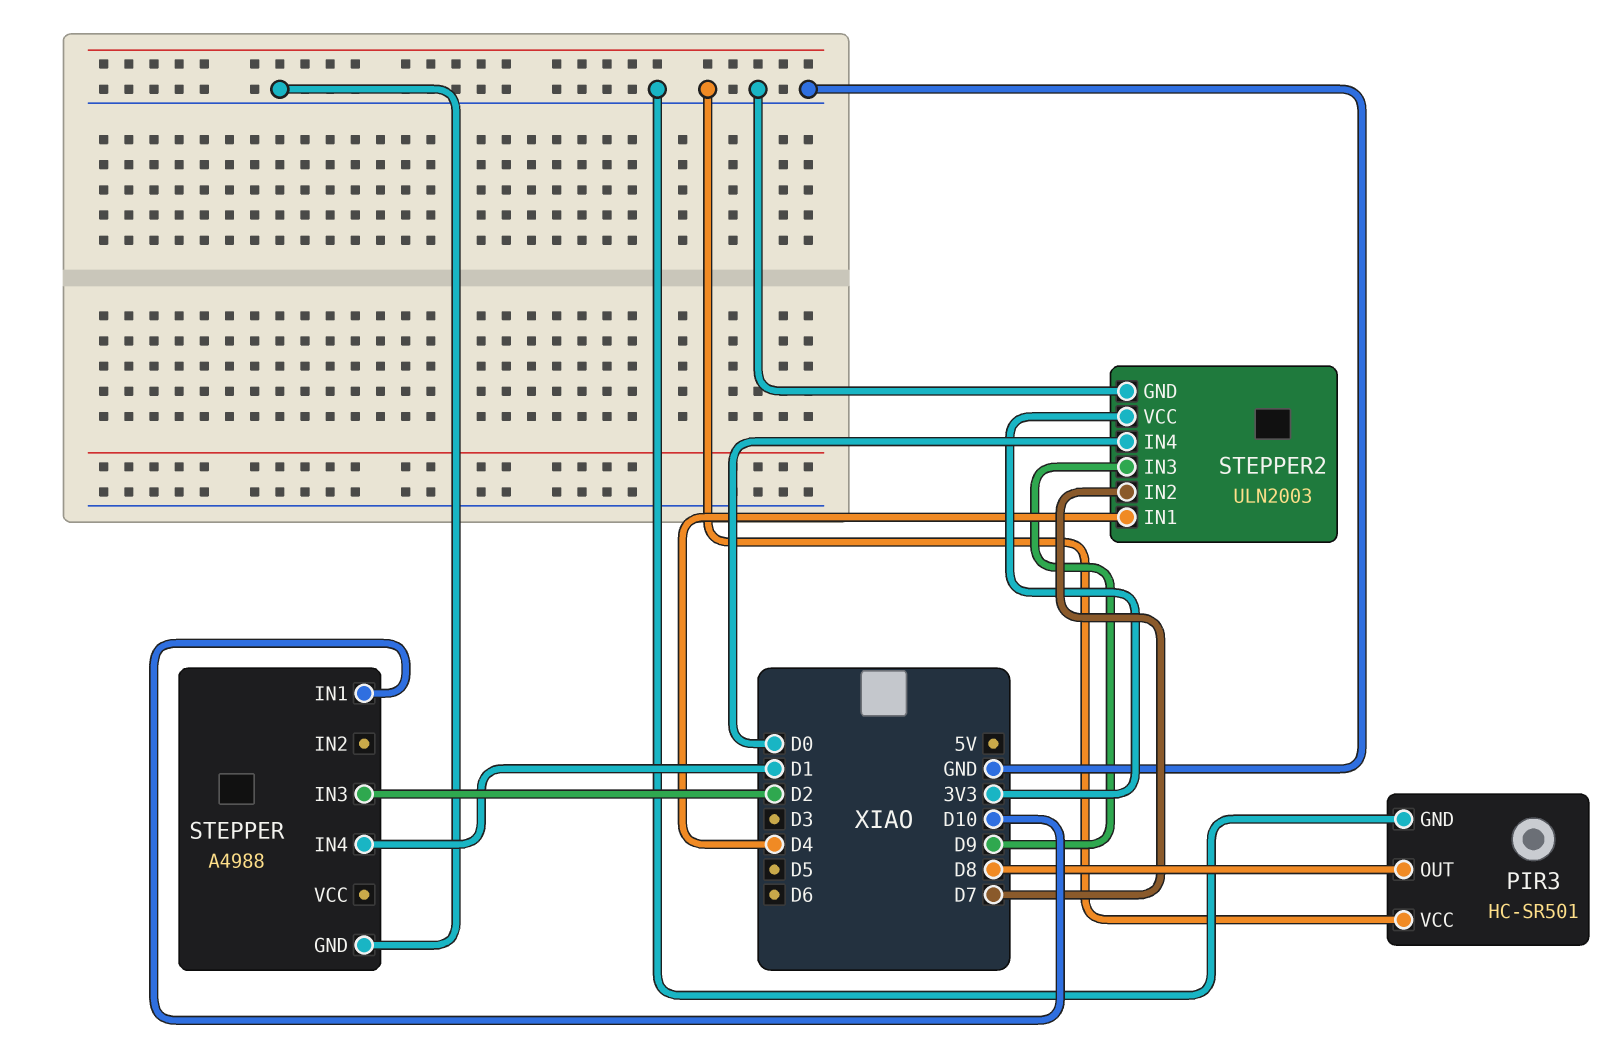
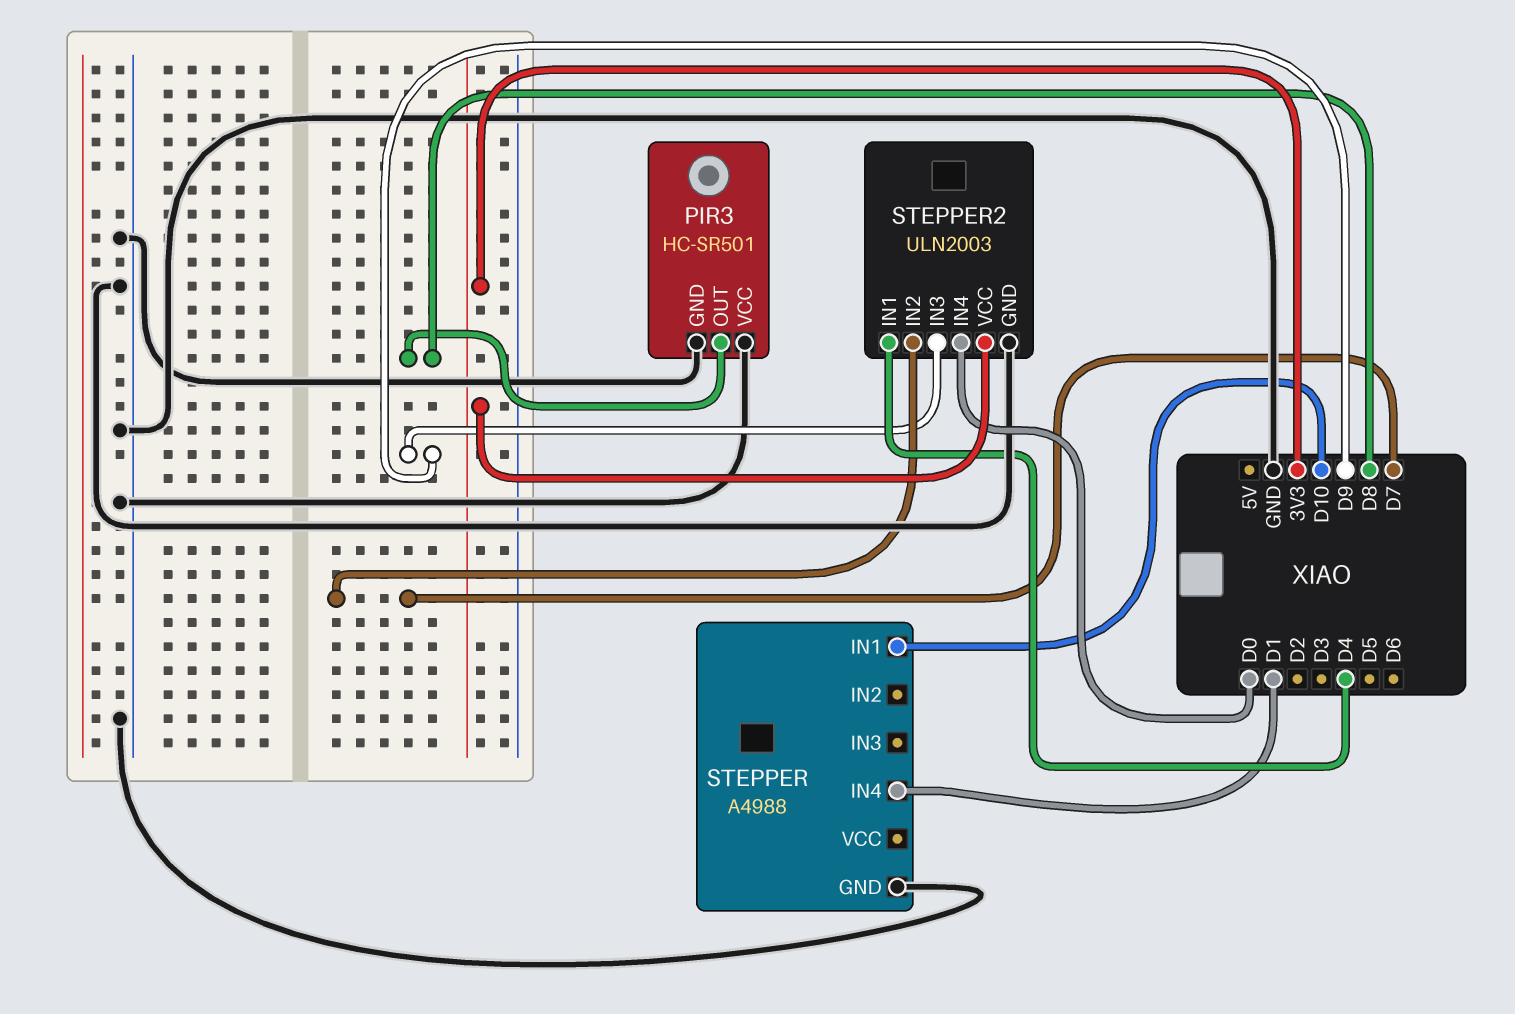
STEPPER pin IN3: D2 -> none

